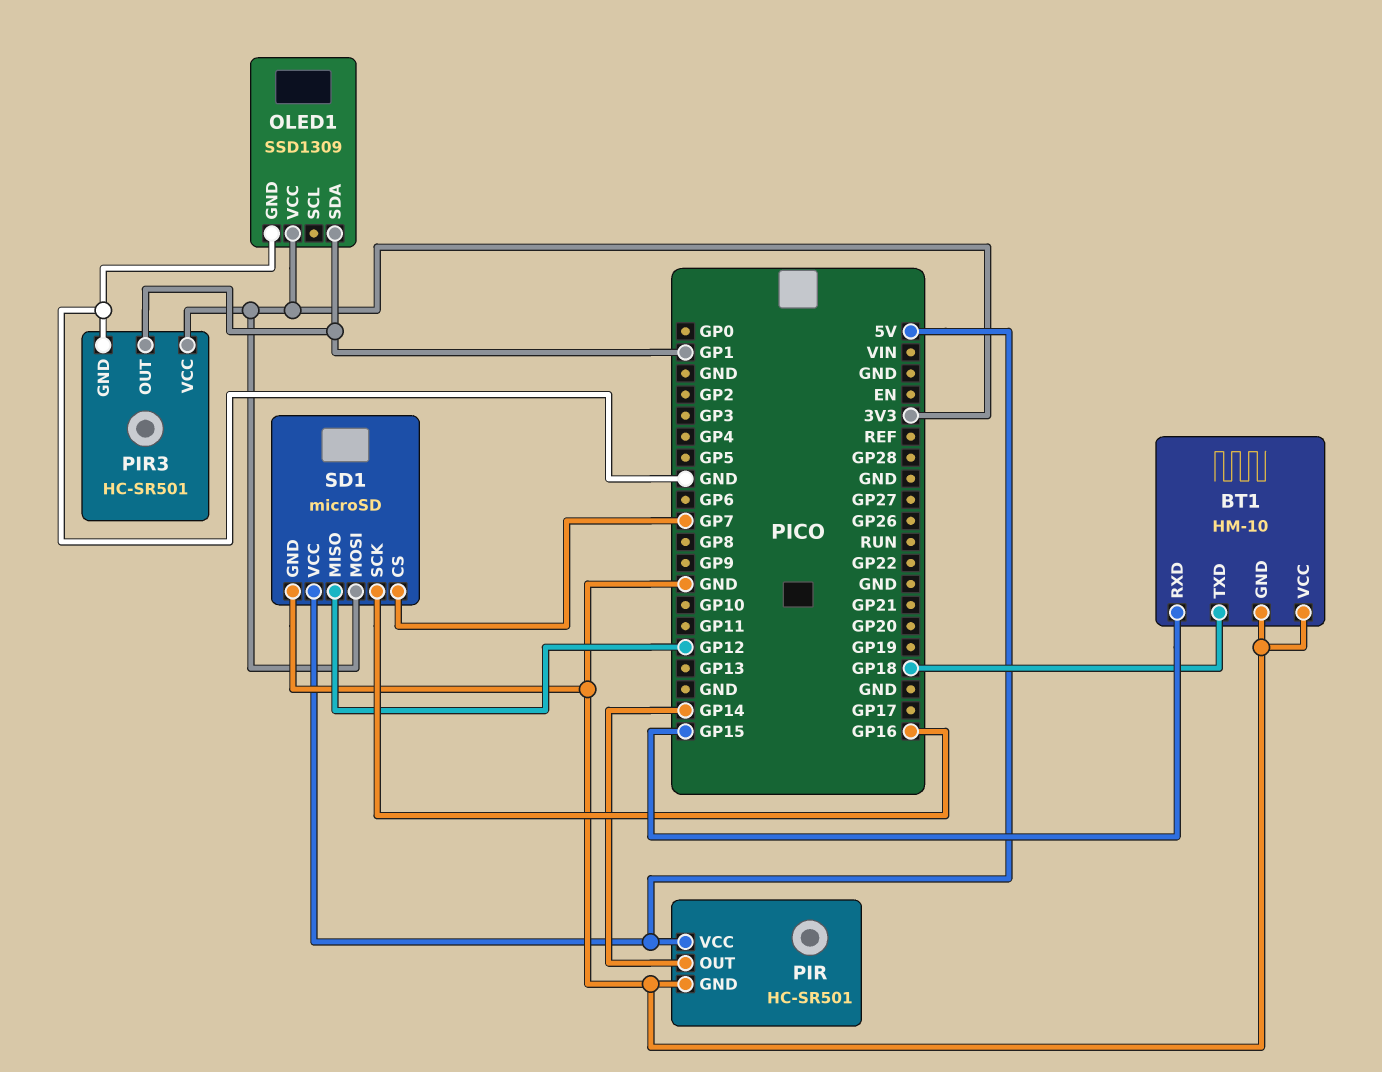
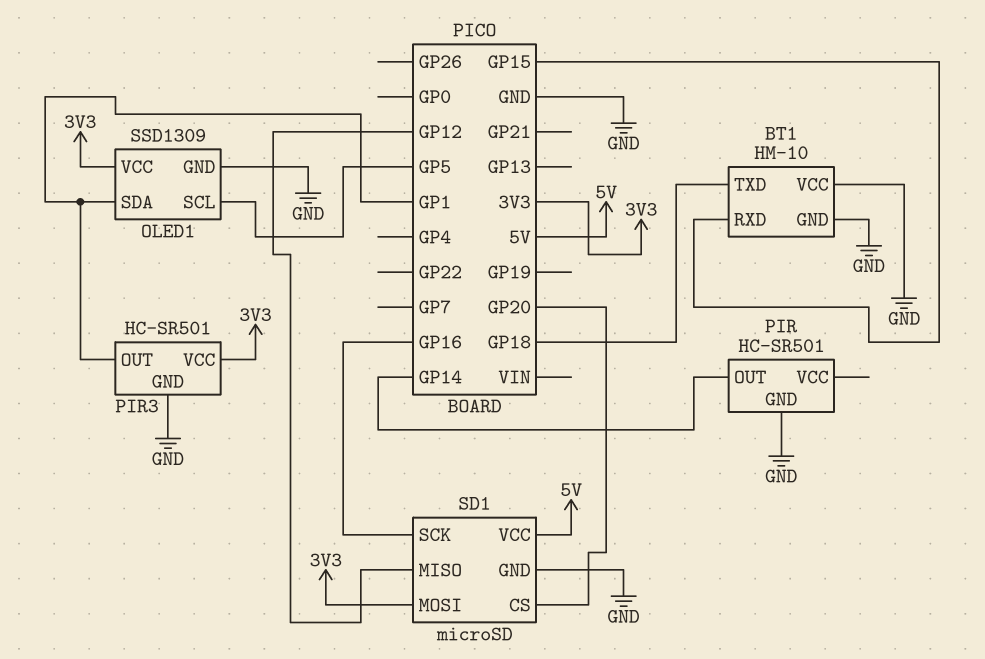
OLED1 pin SCL: none -> GP5
PIR pin VCC: 5V -> none
SD1 pin CS: GP7 -> GP20

